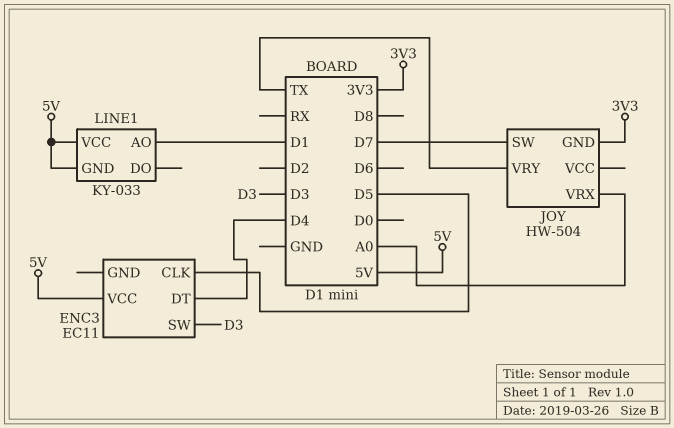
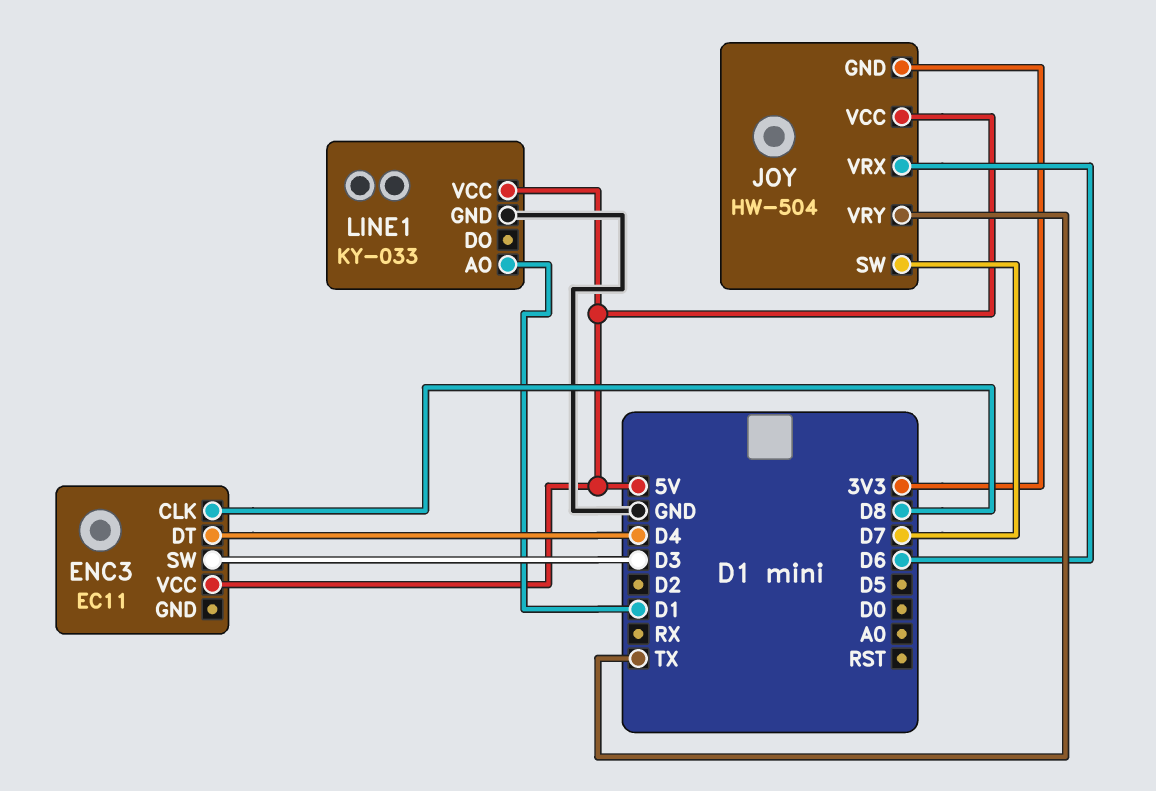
ENC3 pin CLK: D5 -> D8
JOY pin VCC: none -> 5V
JOY pin VRX: A0 -> D6
LINE1 pin GND: 5V -> GND

